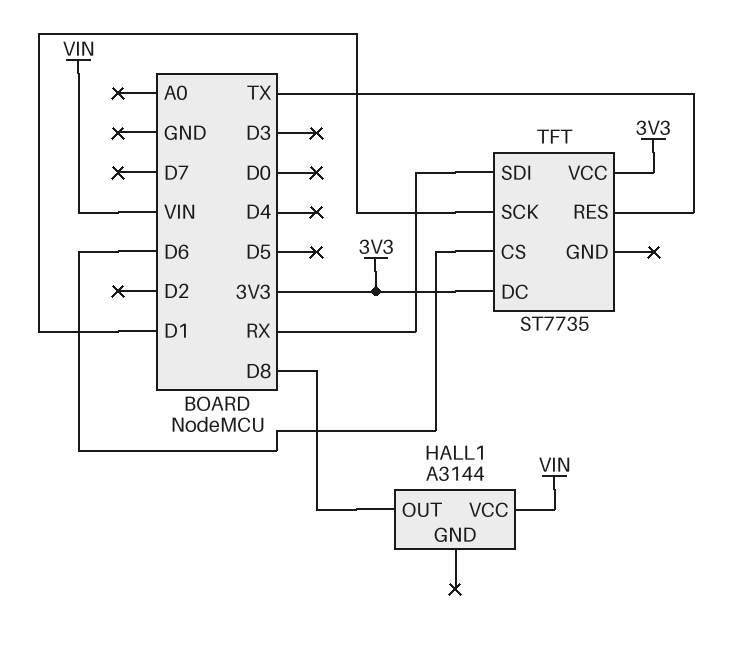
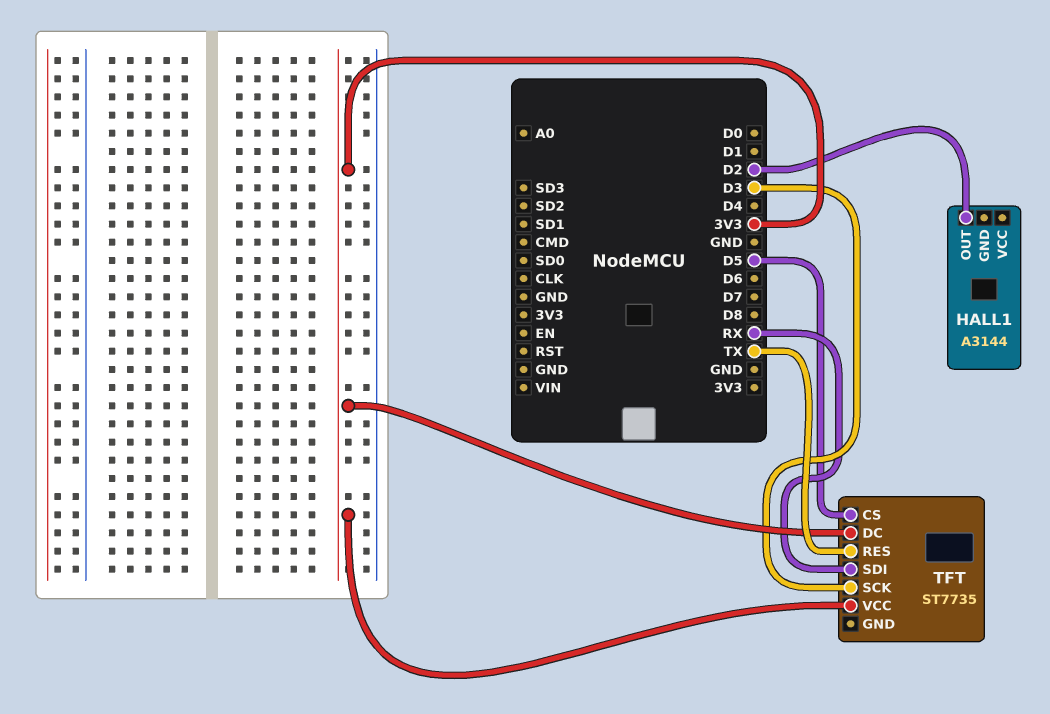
HALL1 pin OUT: D8 -> D2
HALL1 pin VCC: VIN -> none
TFT pin CS: D6 -> D5
TFT pin SCK: D1 -> D3

